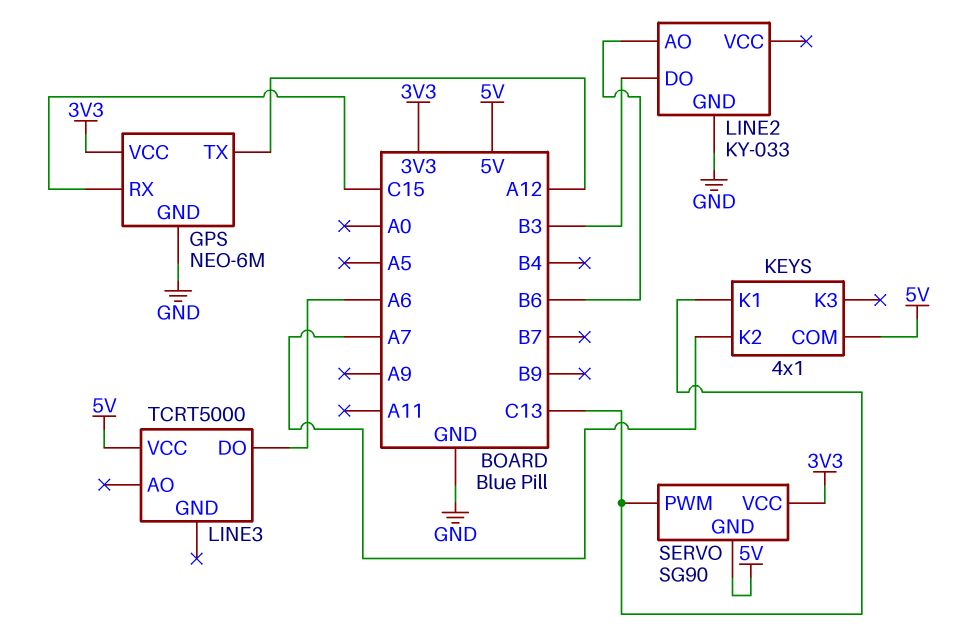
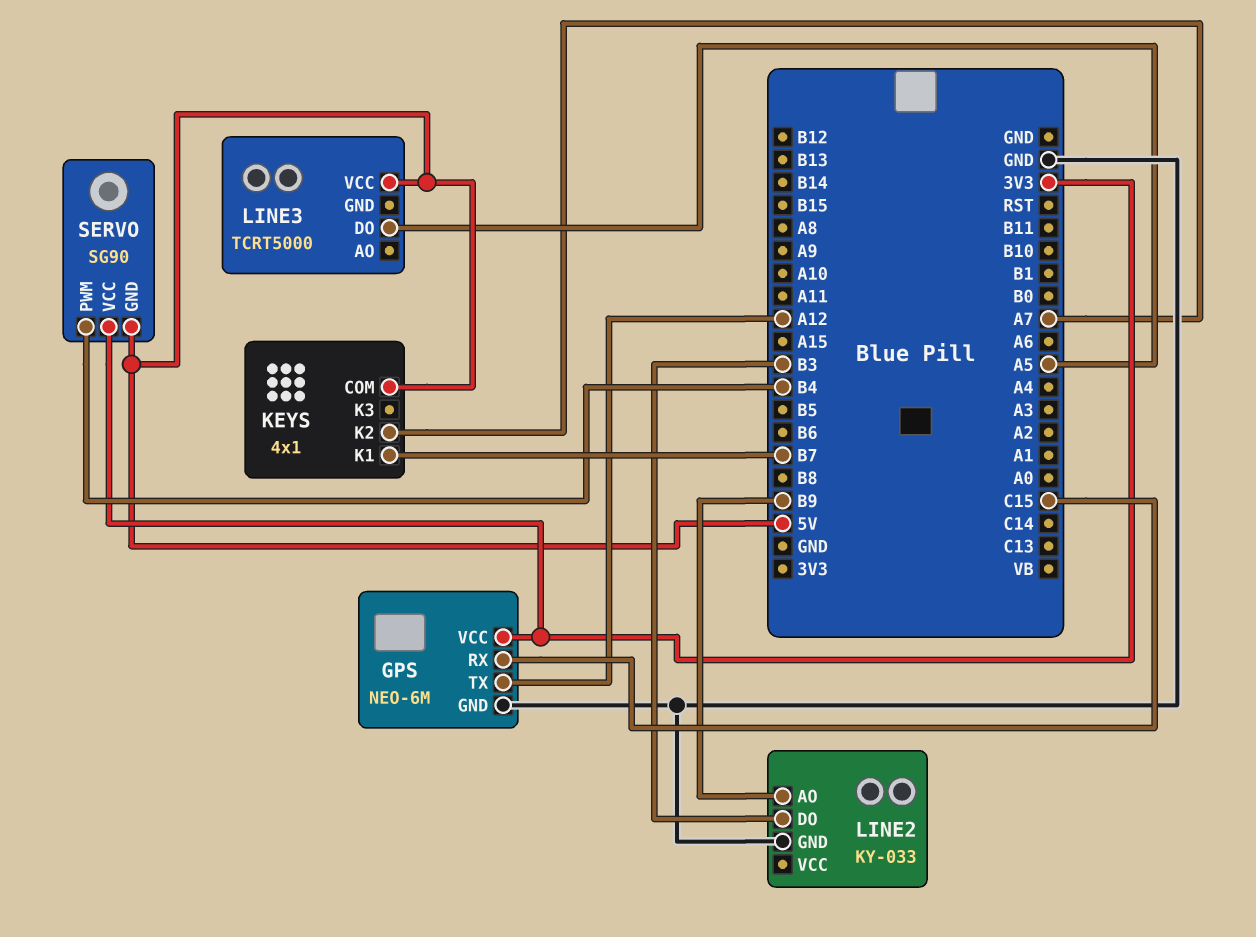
KEYS pin K1: C13 -> B7
LINE2 pin AO: B6 -> B9
LINE3 pin DO: A6 -> A5
SERVO pin PWM: C13 -> B4

